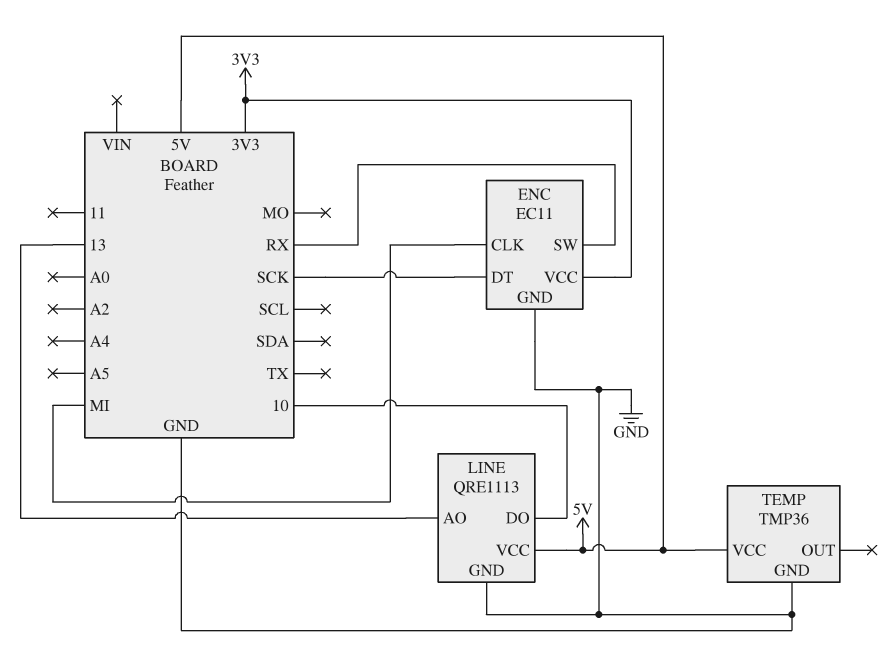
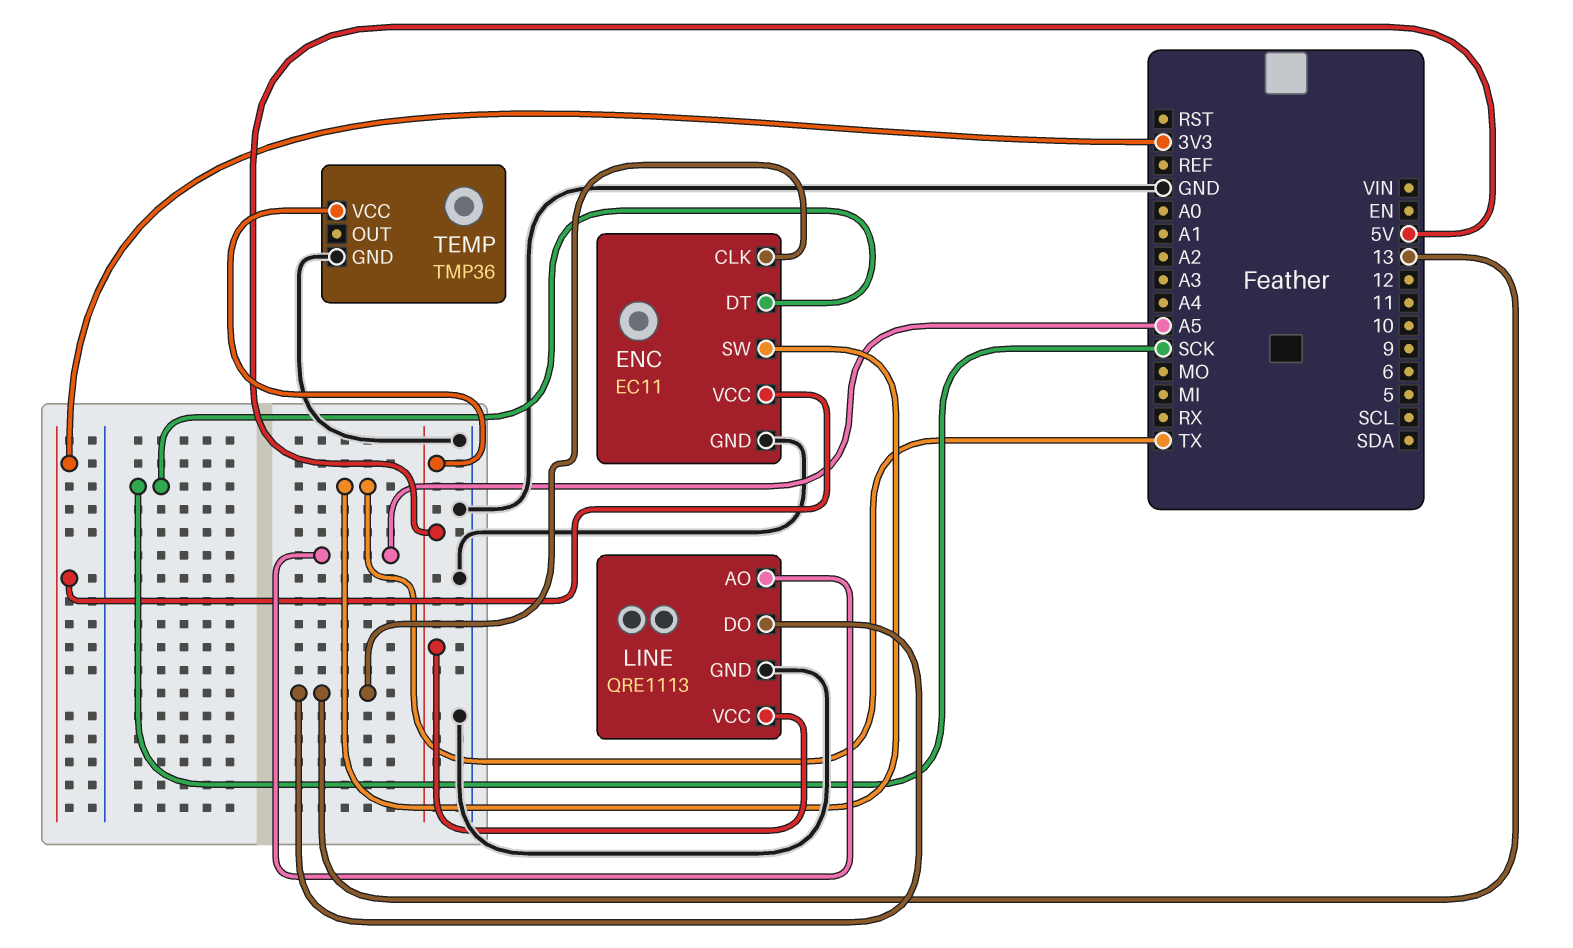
ENC pin CLK: MI -> 13
ENC pin SW: RX -> TX
LINE pin AO: 13 -> A5
LINE pin DO: 10 -> 13

